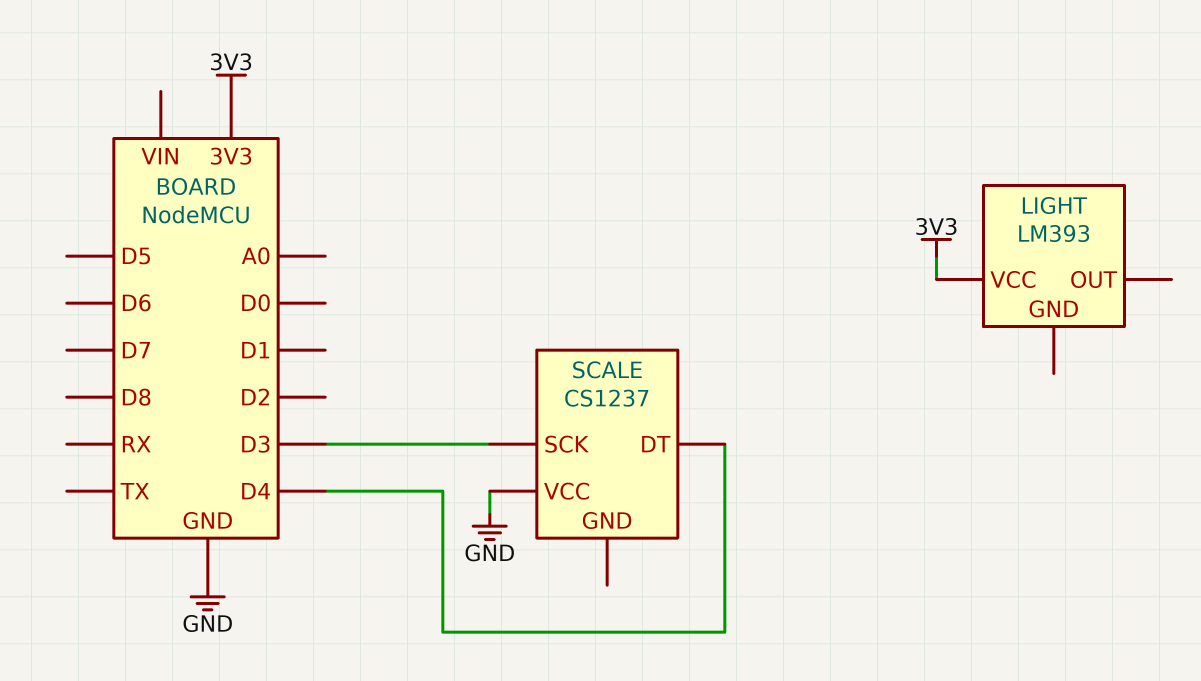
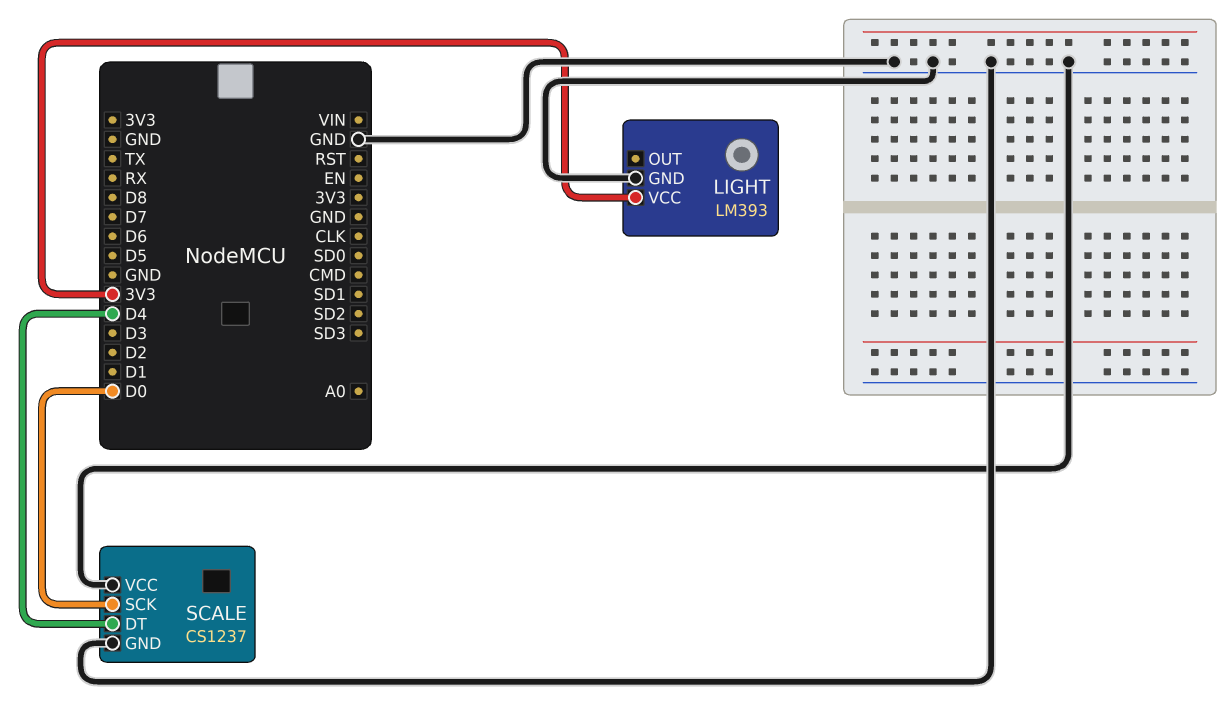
LIGHT pin GND: none -> GND
SCALE pin GND: none -> GND
SCALE pin SCK: D3 -> D0

